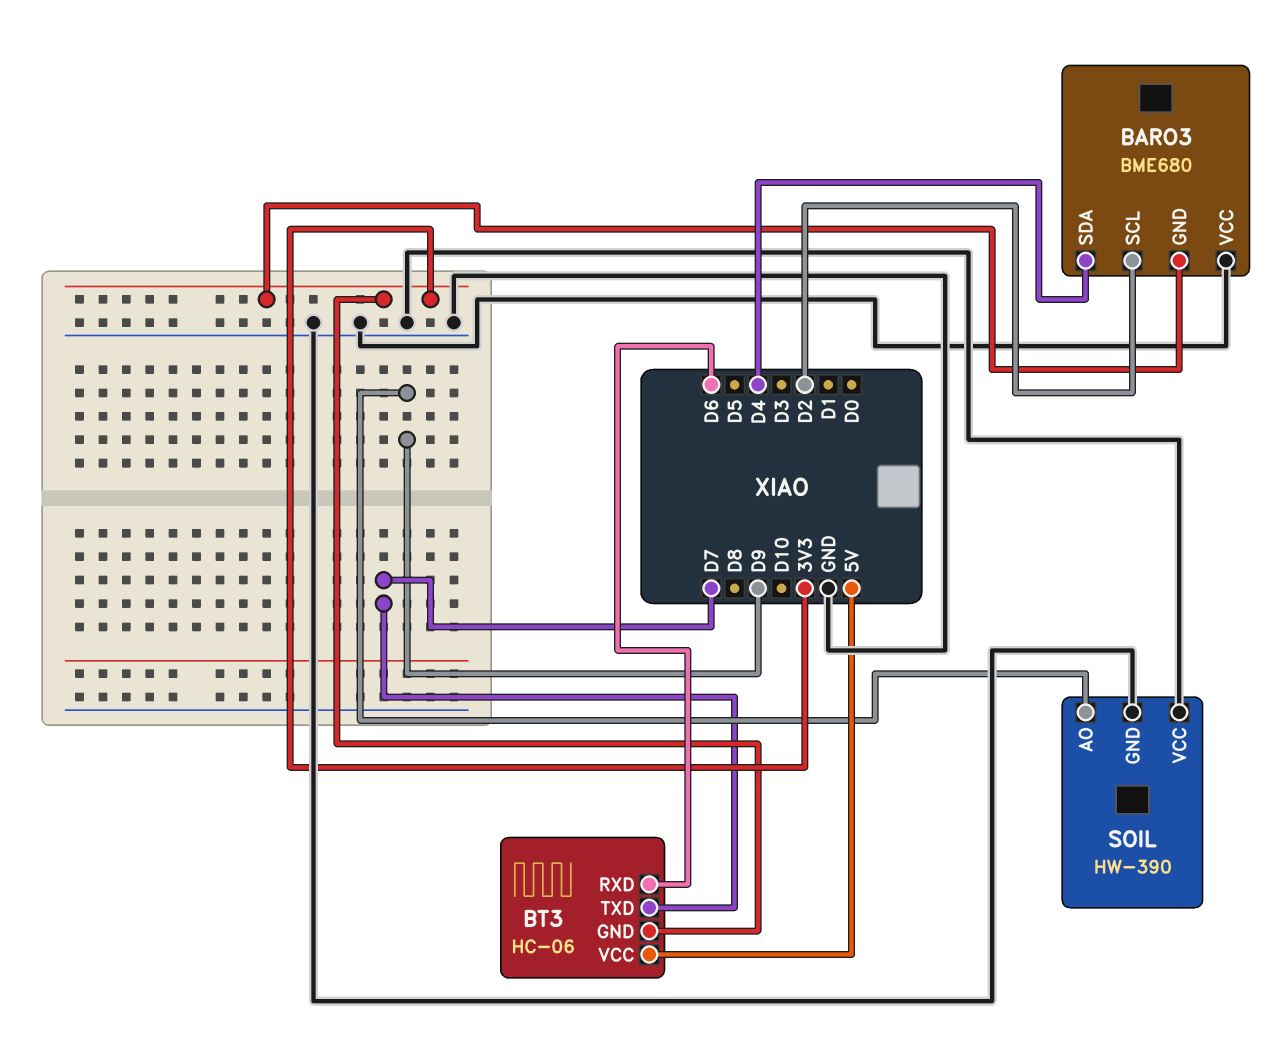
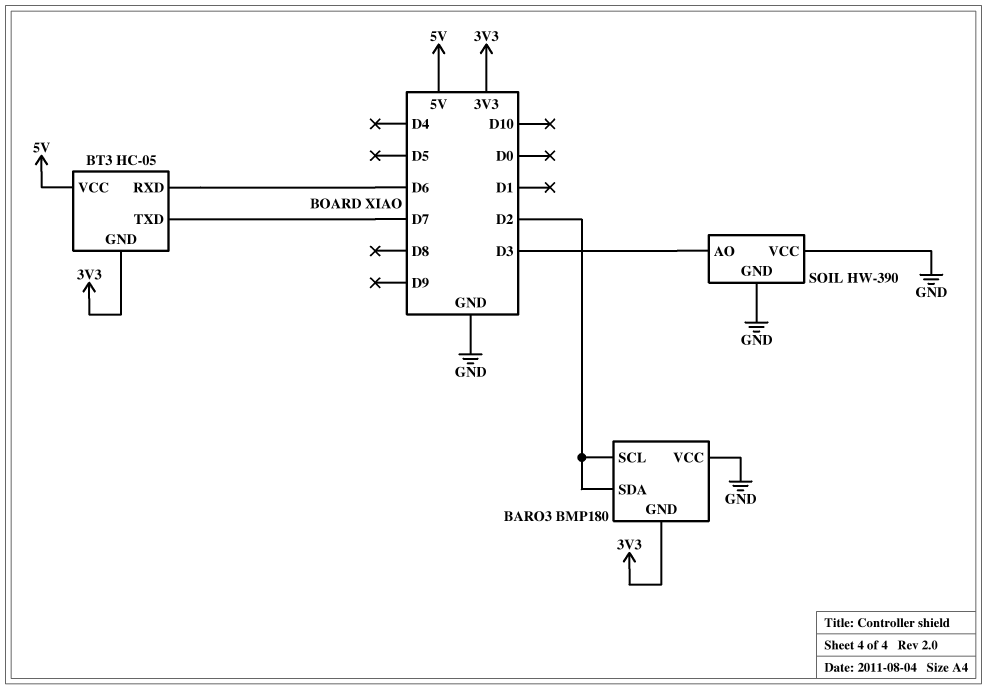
BARO3: BME680 -> BMP180
BARO3 pin SDA: D4 -> D2
BT3: HC-06 -> HC-05
SOIL pin AO: D9 -> D3

